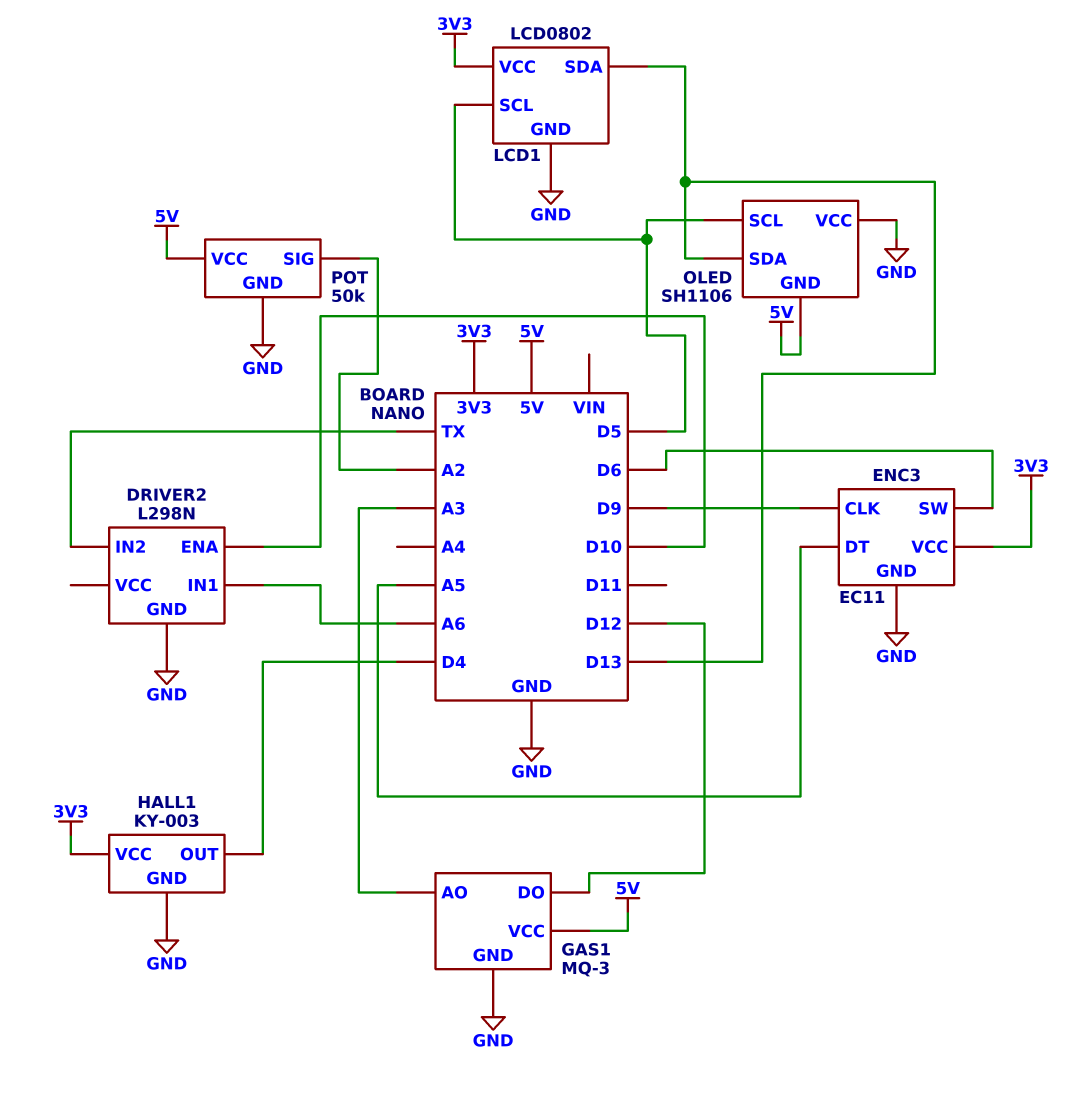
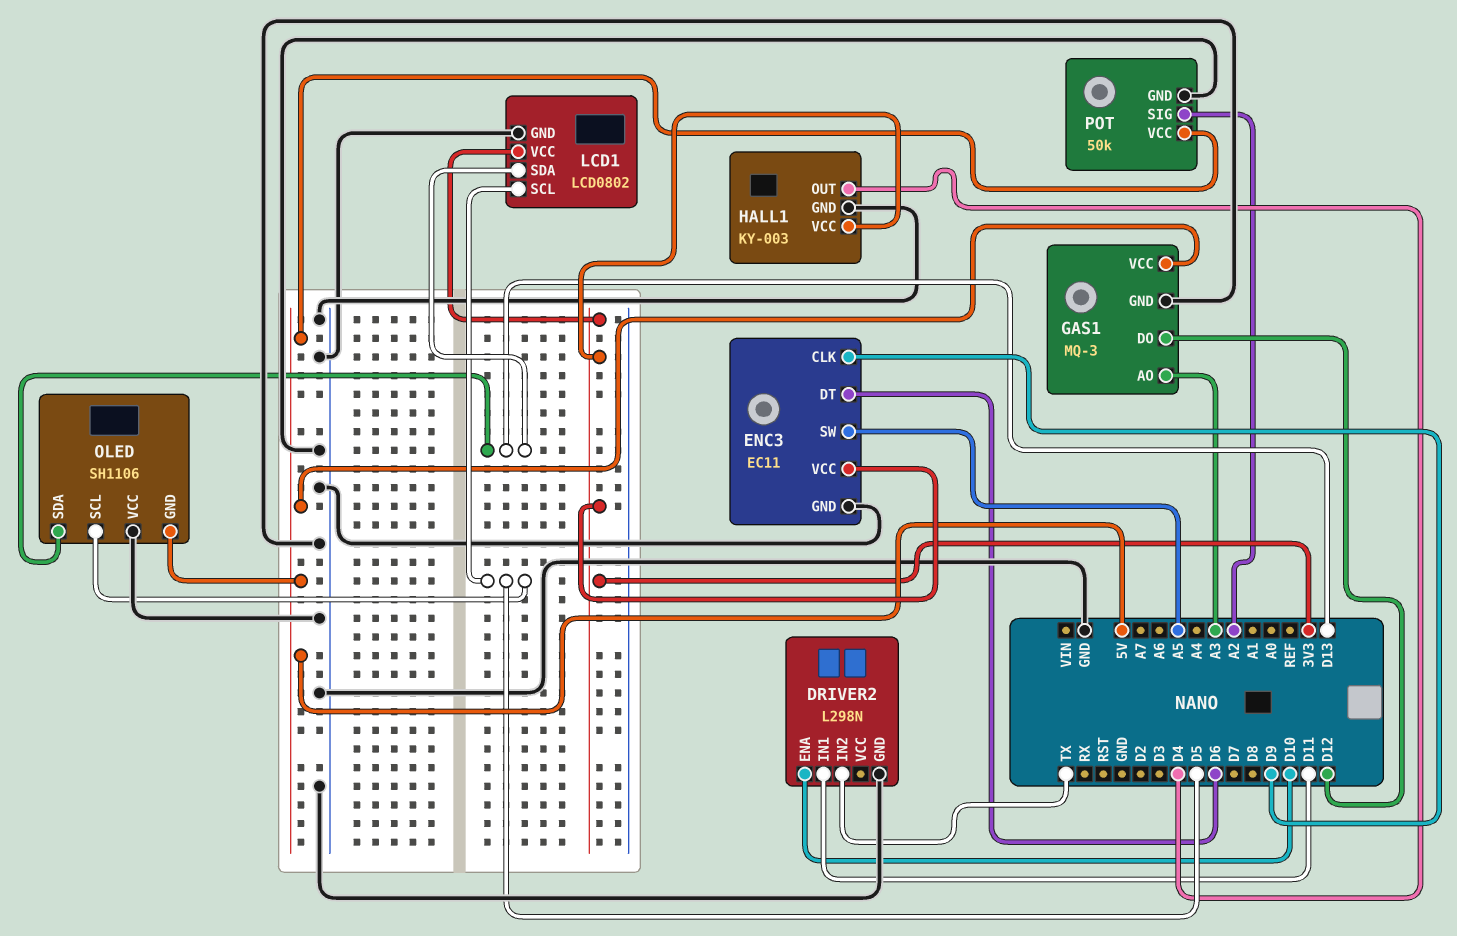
DRIVER2 pin IN1: A6 -> D11
ENC3 pin DT: A5 -> D6
ENC3 pin SW: D6 -> A5

